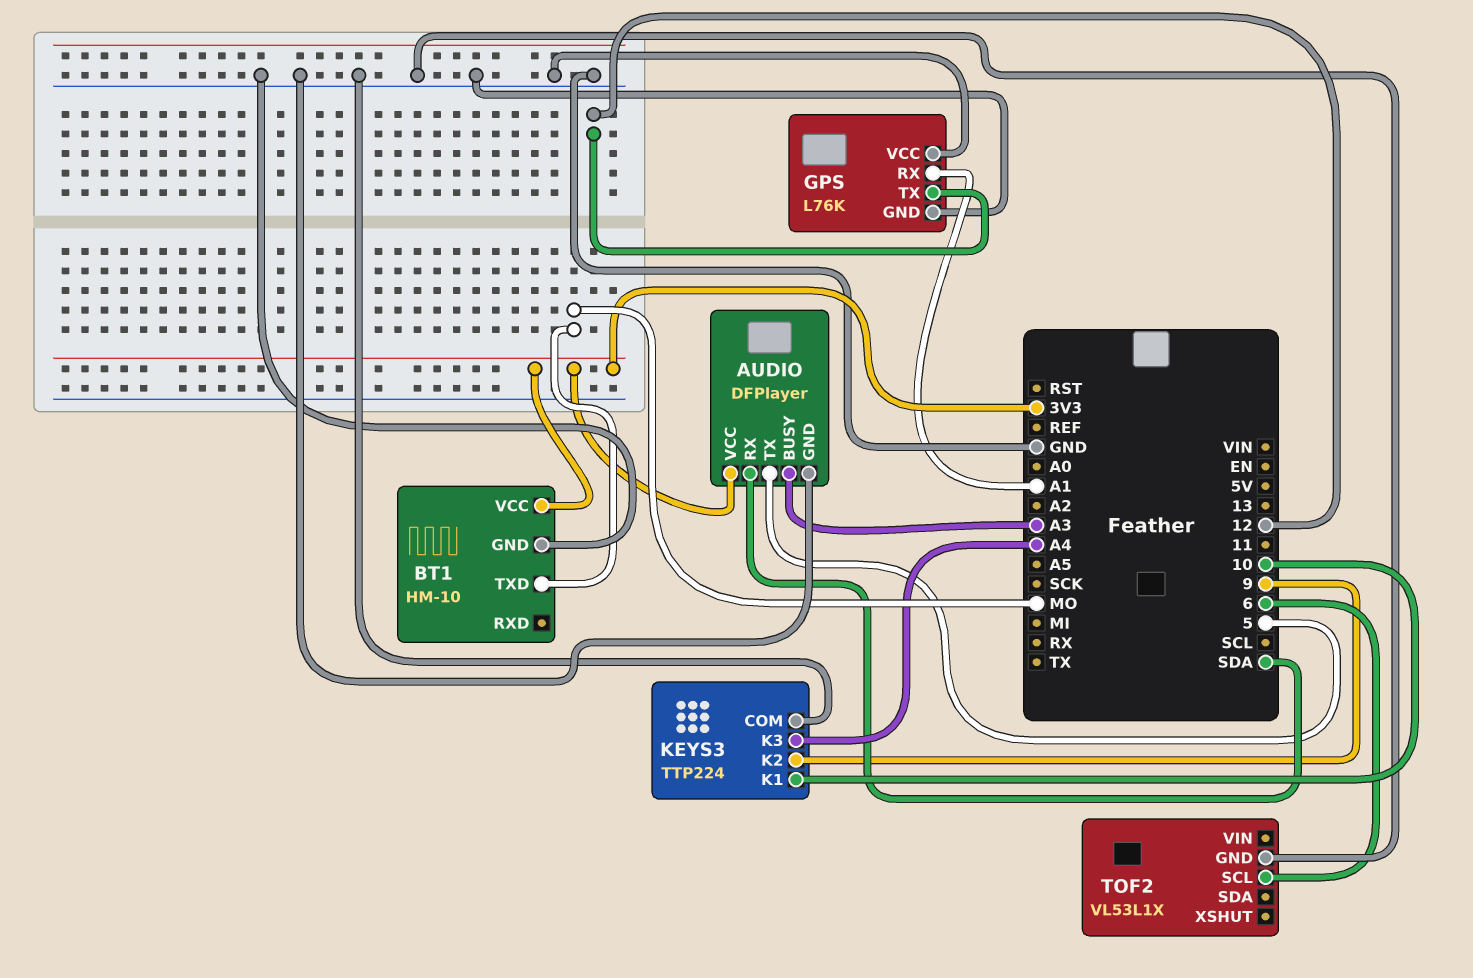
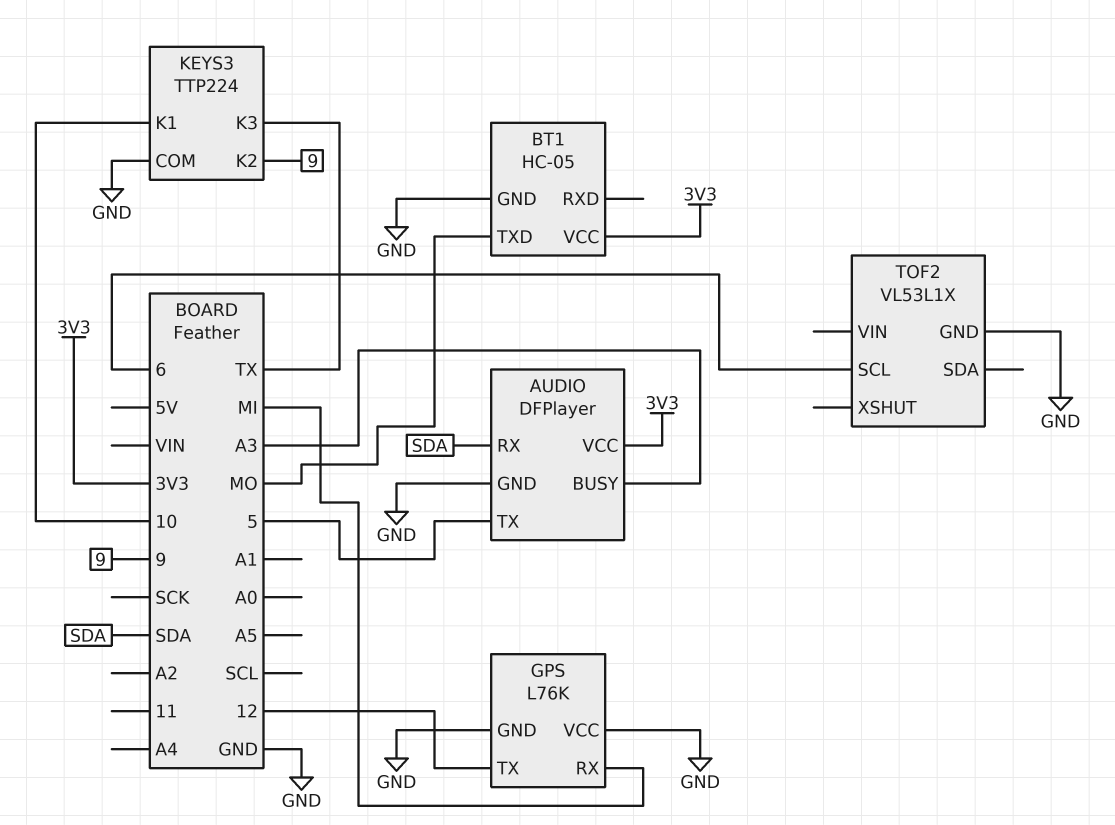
BT1: HM-10 -> HC-05
GPS pin RX: A1 -> MI
KEYS3 pin K3: A4 -> TX

